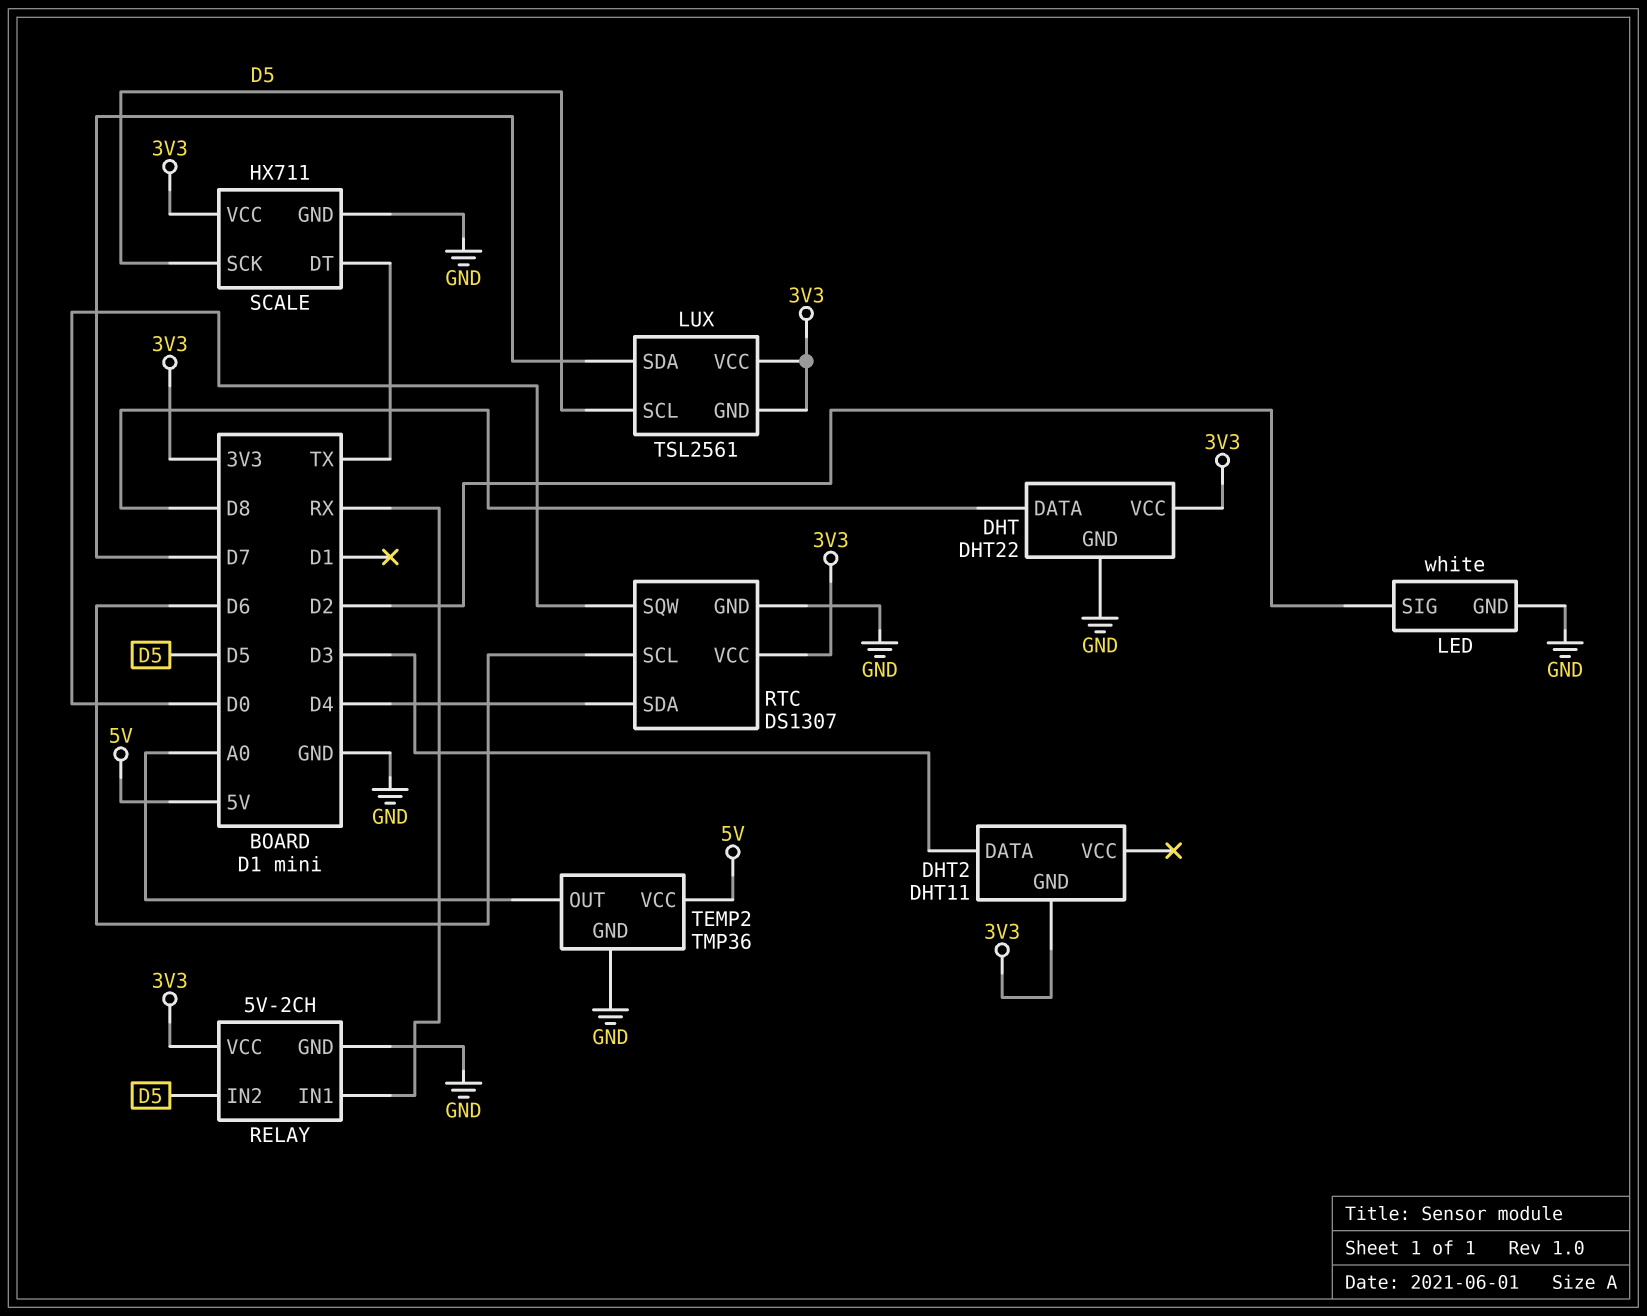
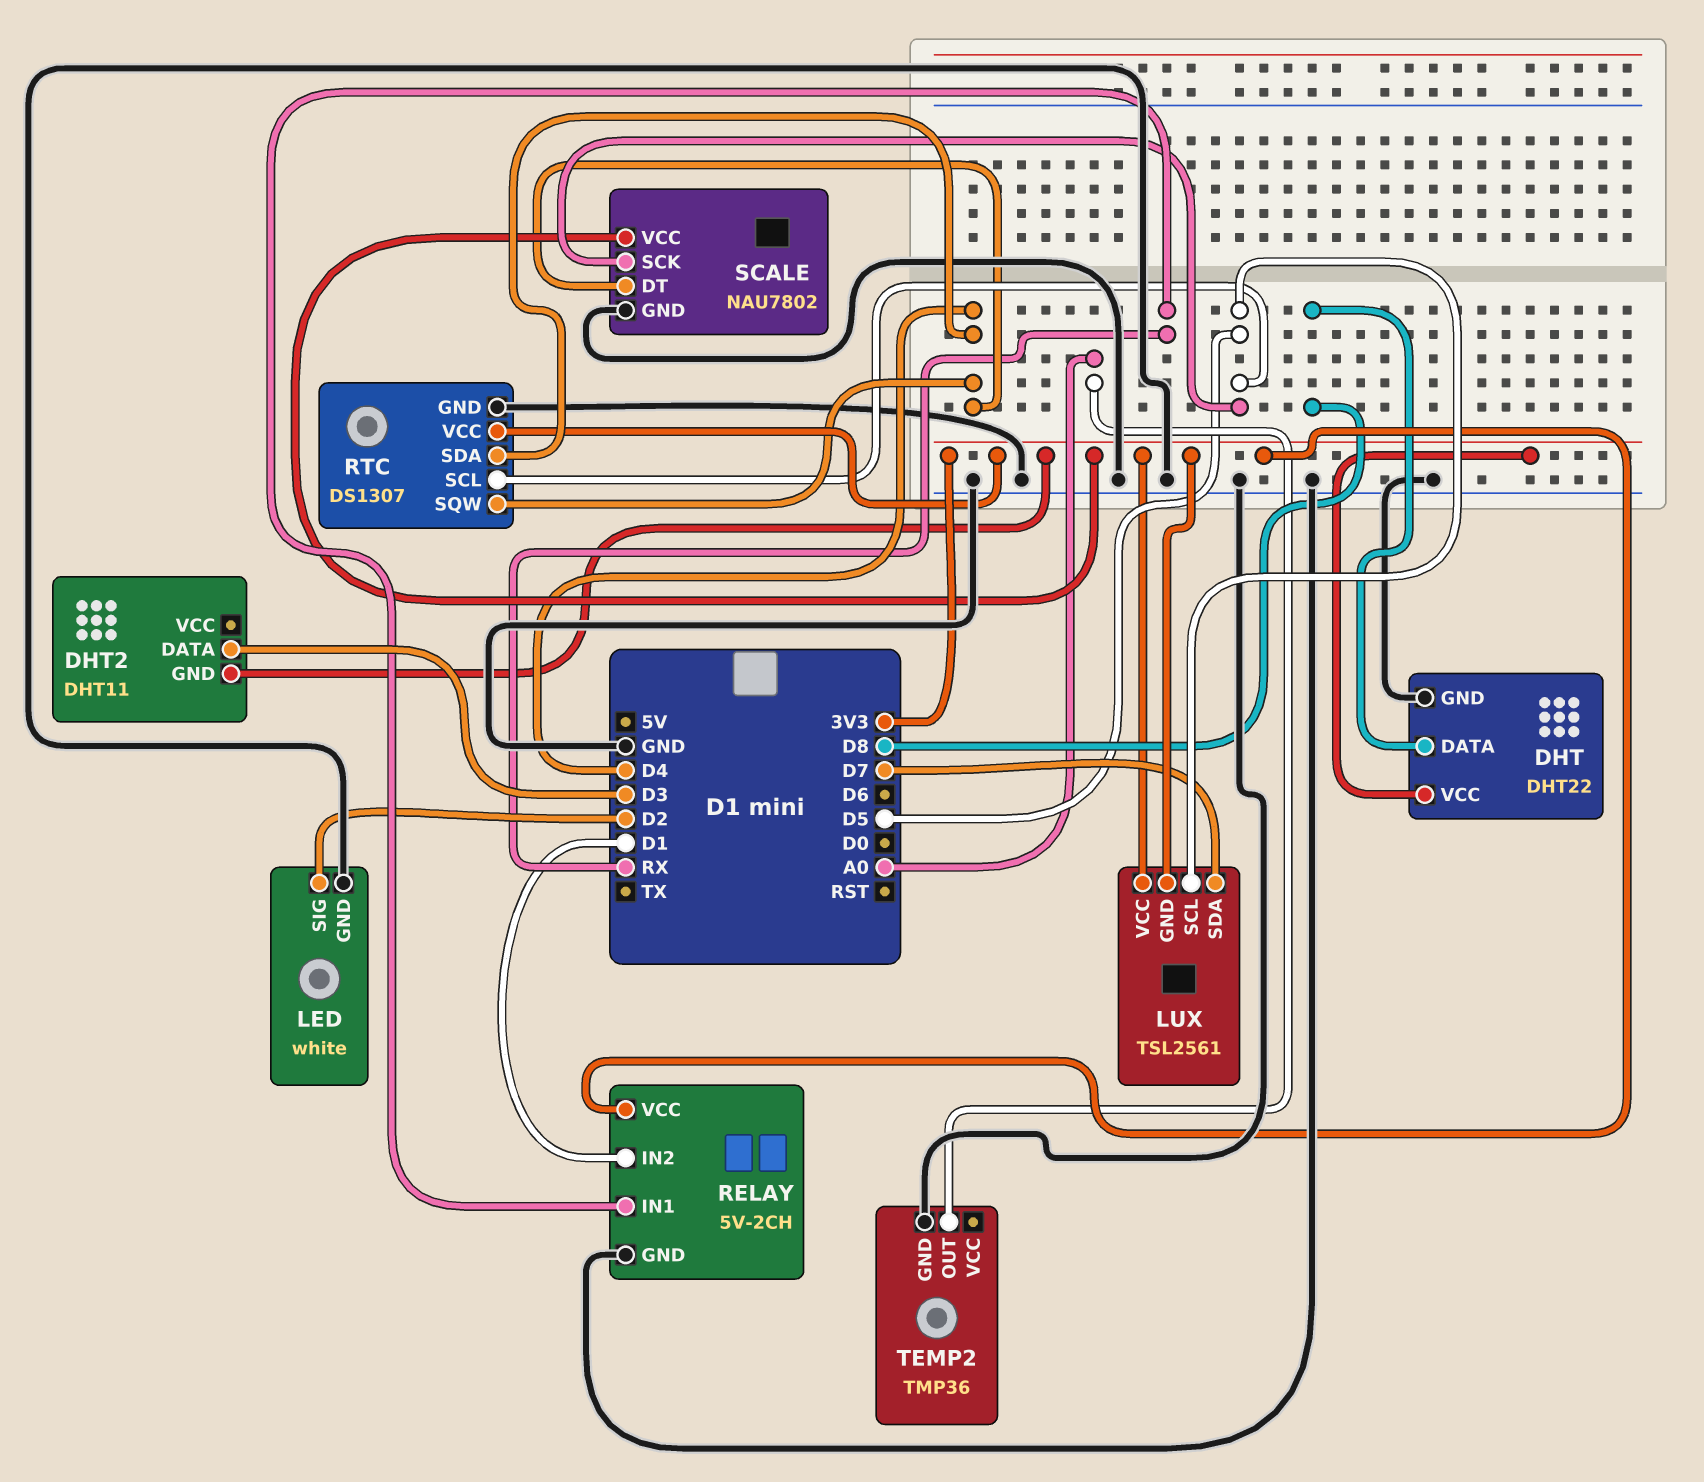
RELAY pin IN2: D5 -> D1
RTC pin SCL: D6 -> D5
RTC pin SQW: D0 -> D4
SCALE: HX711 -> NAU7802
SCALE pin DT: TX -> D4
TEMP2 pin VCC: 5V -> none

